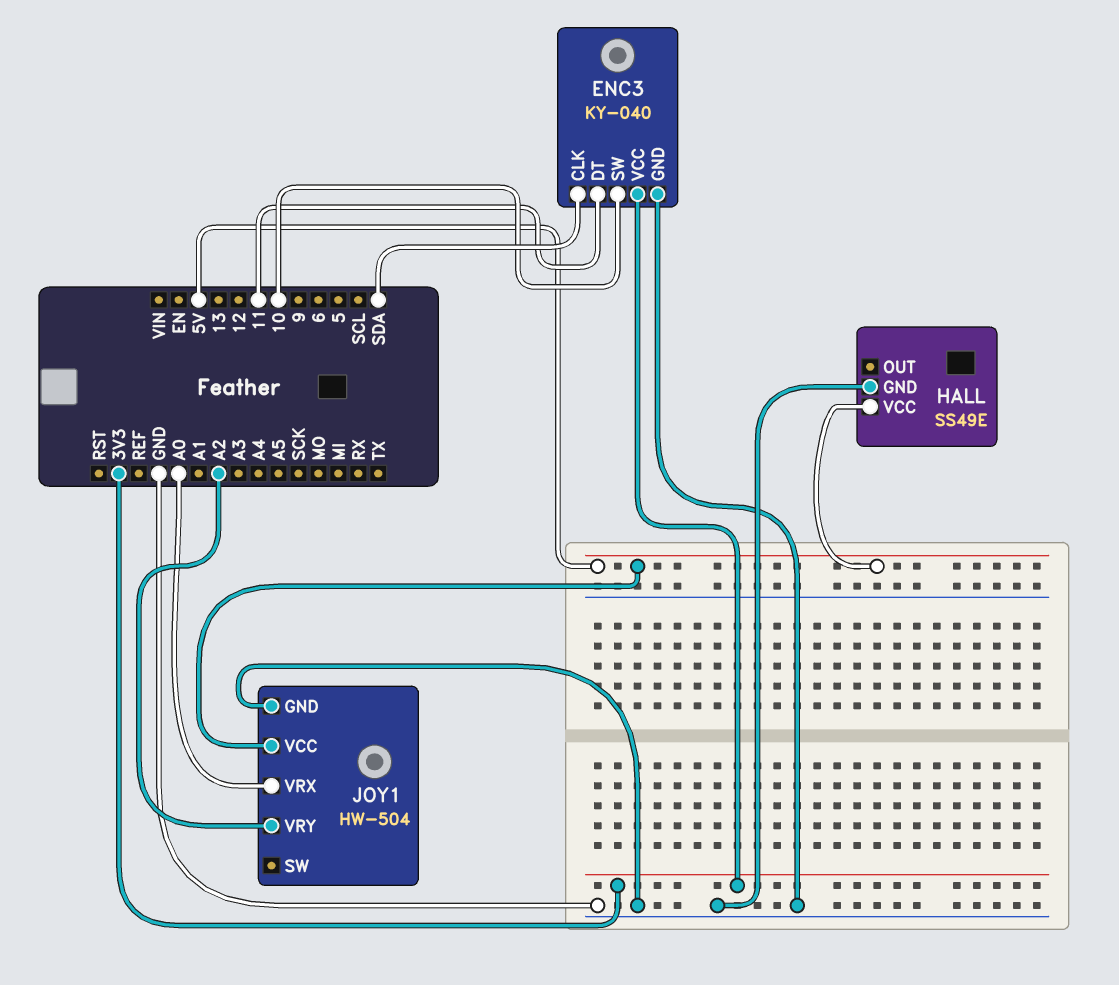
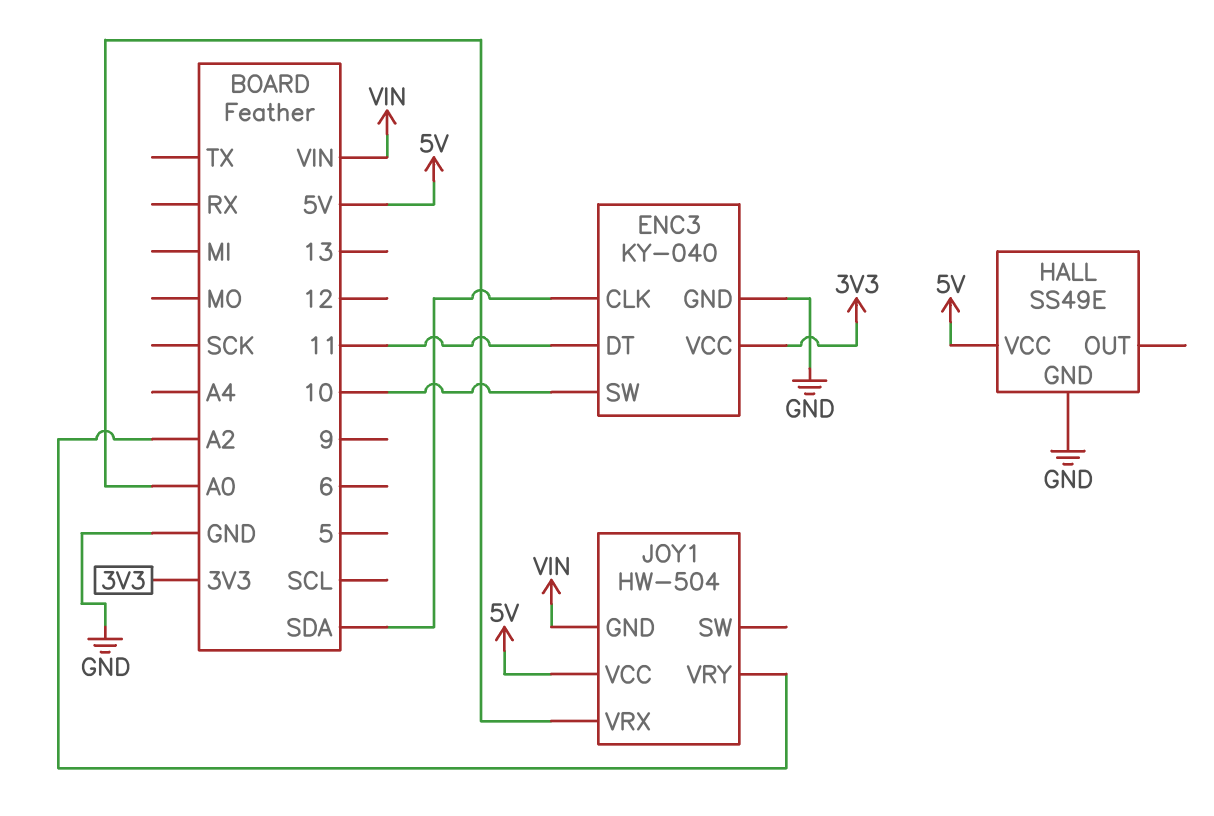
JOY1 pin GND: GND -> VIN

